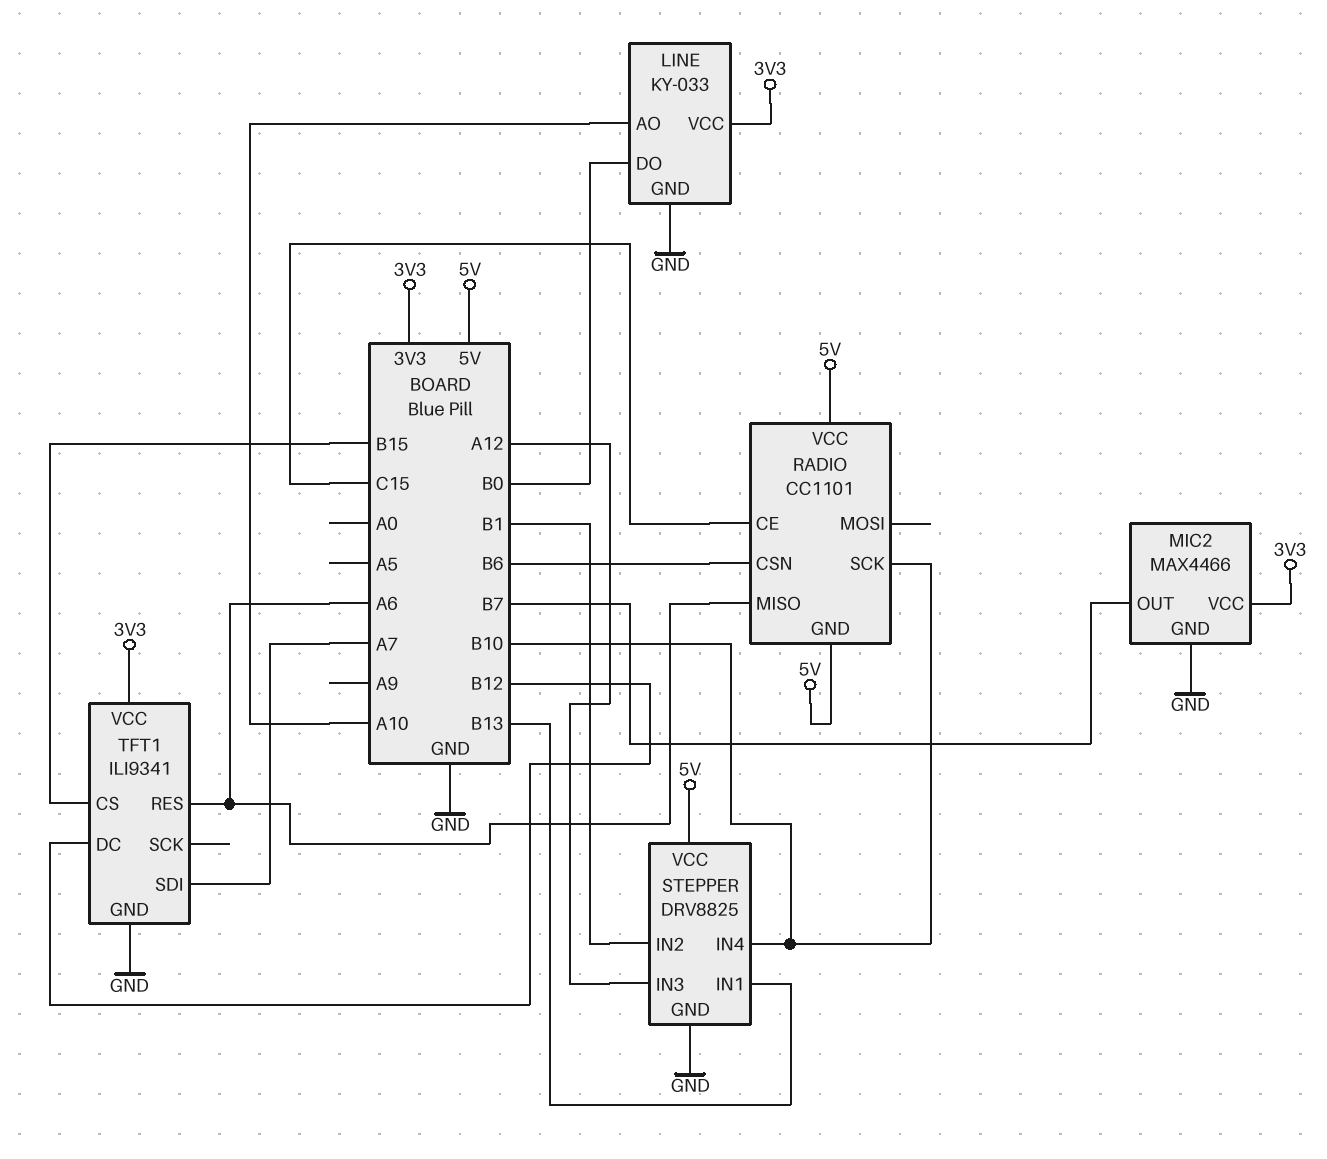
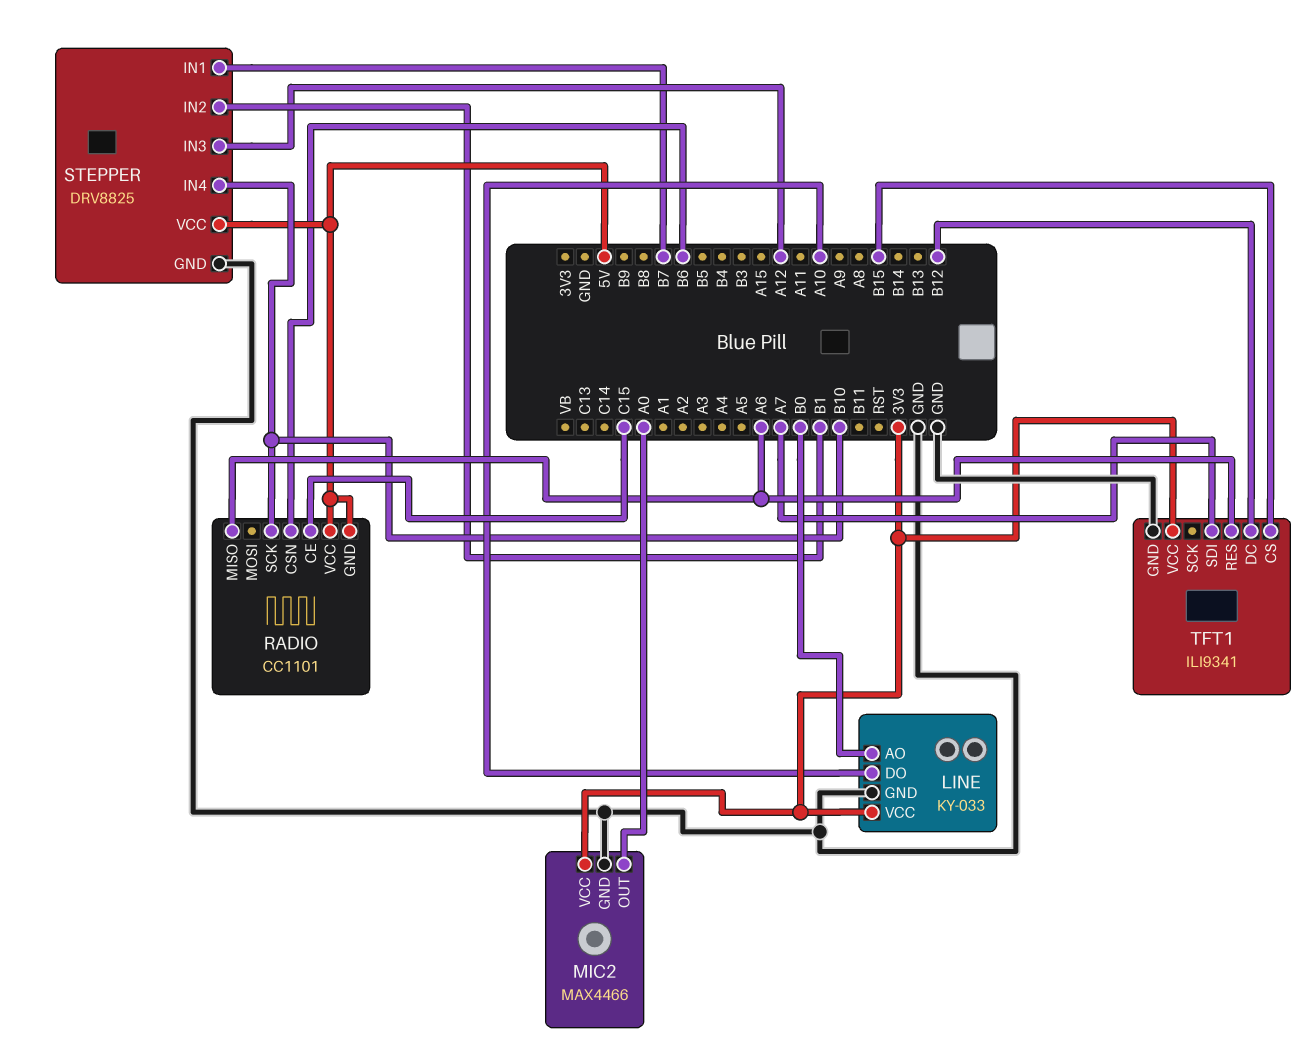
LINE pin AO: A10 -> B0
LINE pin DO: B0 -> A10
MIC2 pin OUT: B7 -> A0
STEPPER pin IN1: B13 -> B7

